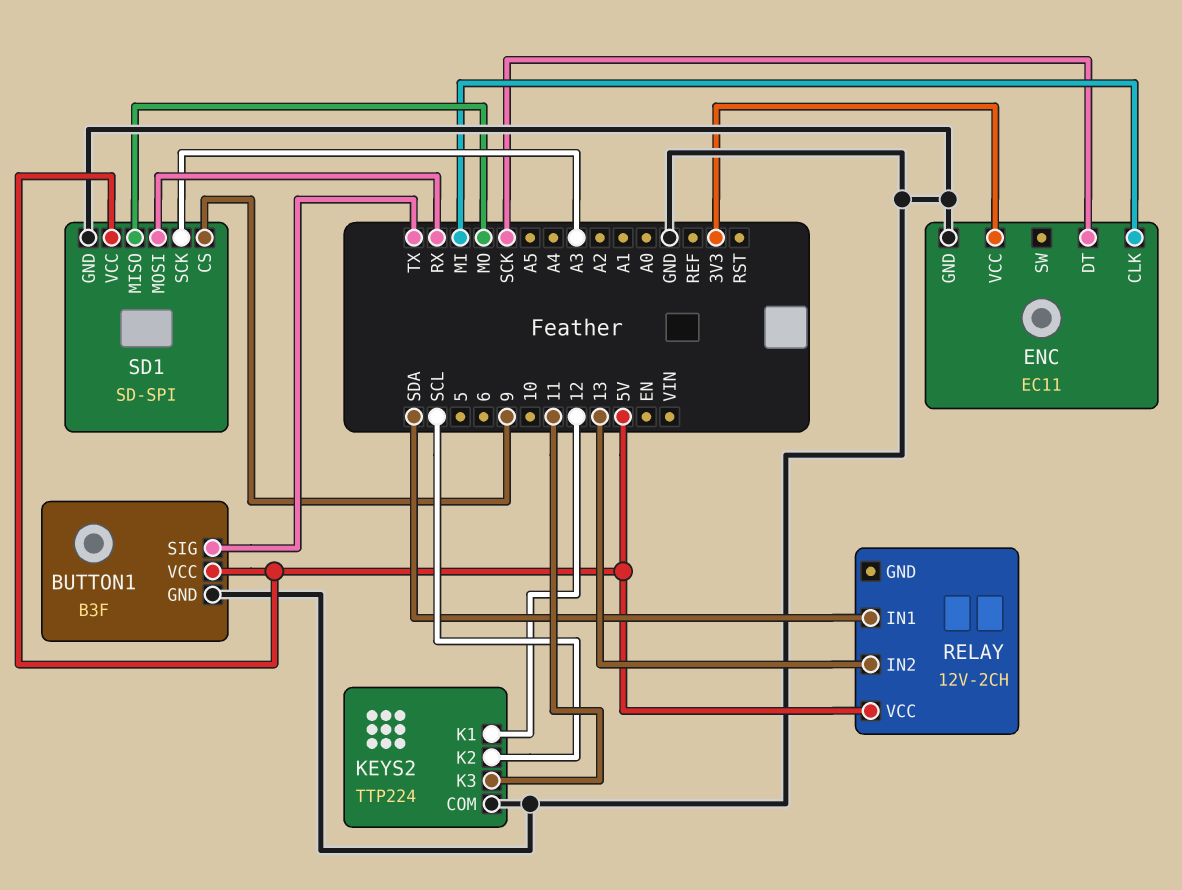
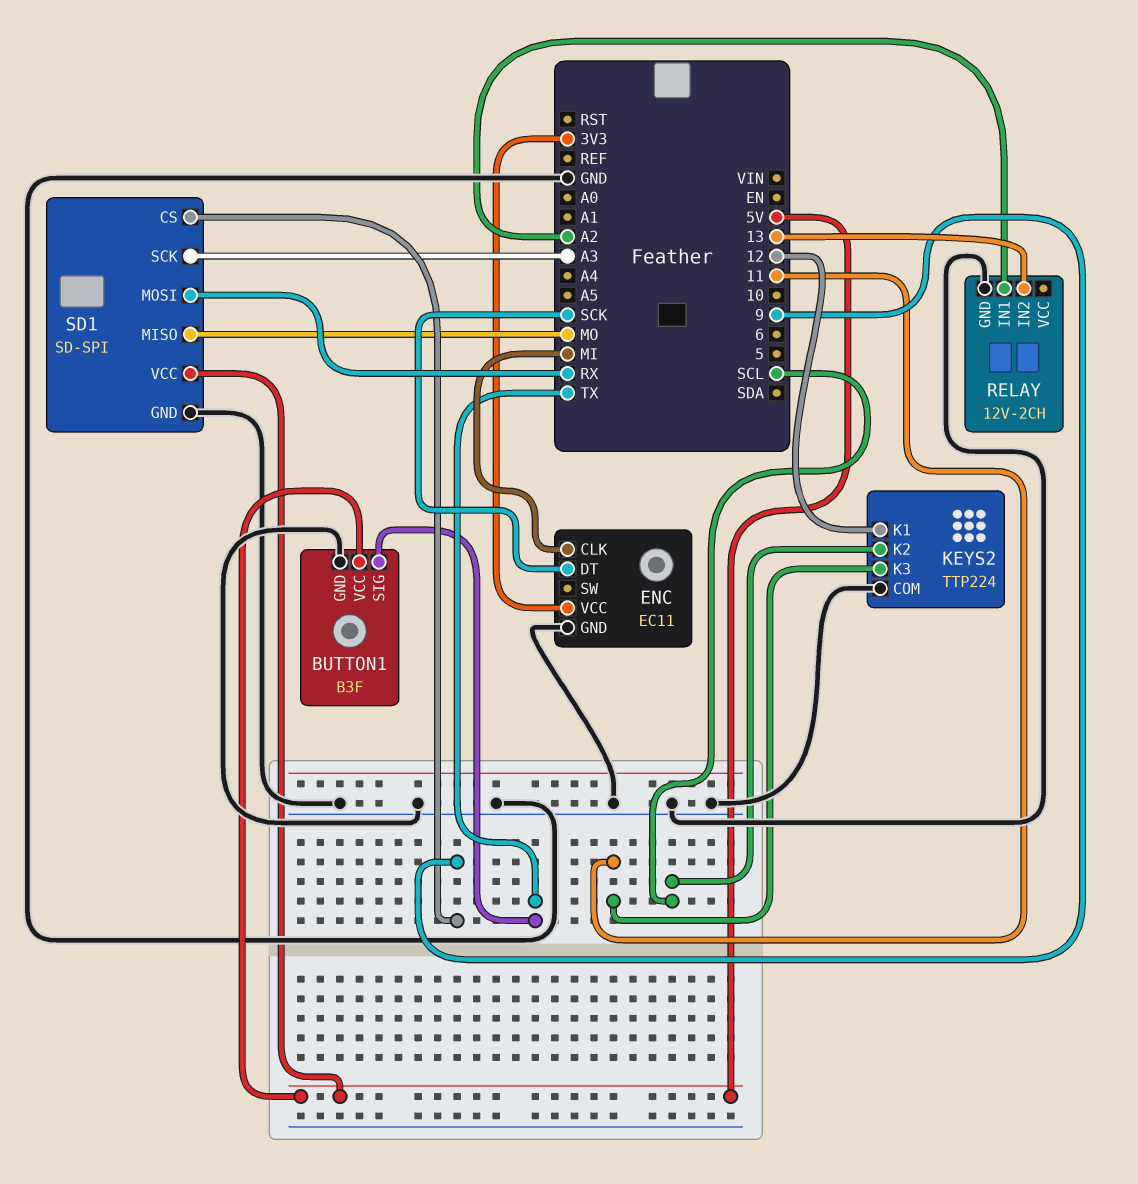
RELAY pin GND: none -> GND
RELAY pin IN1: SDA -> A2
RELAY pin VCC: 5V -> none

